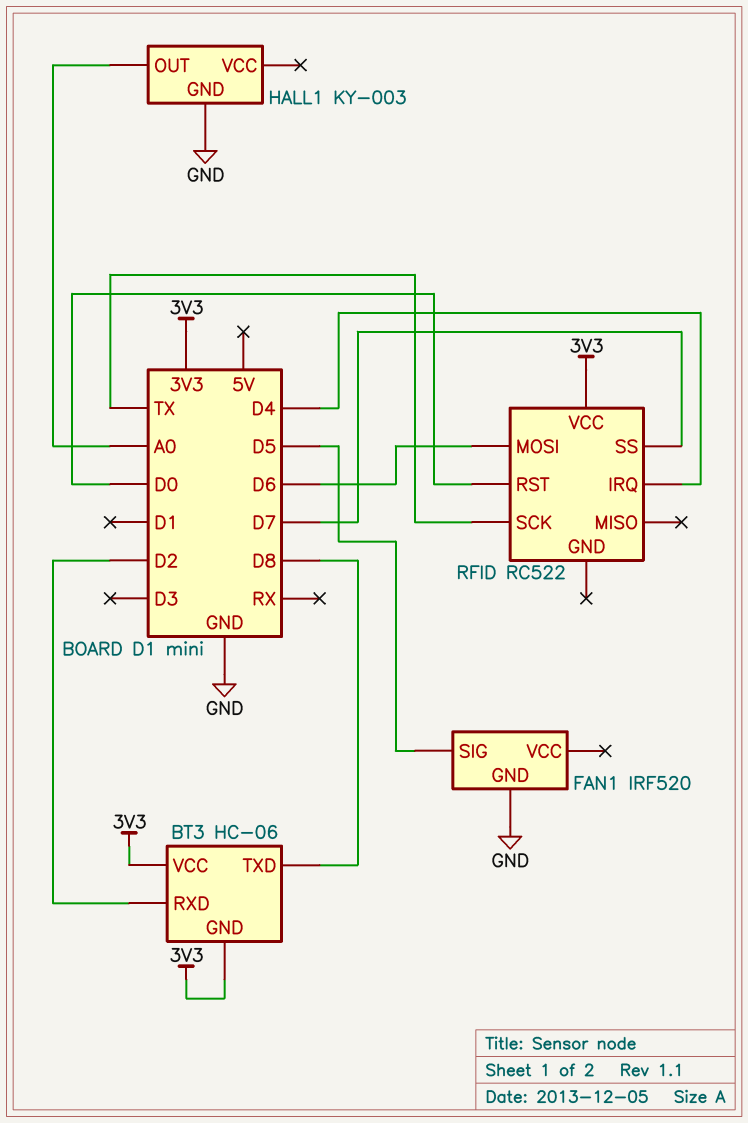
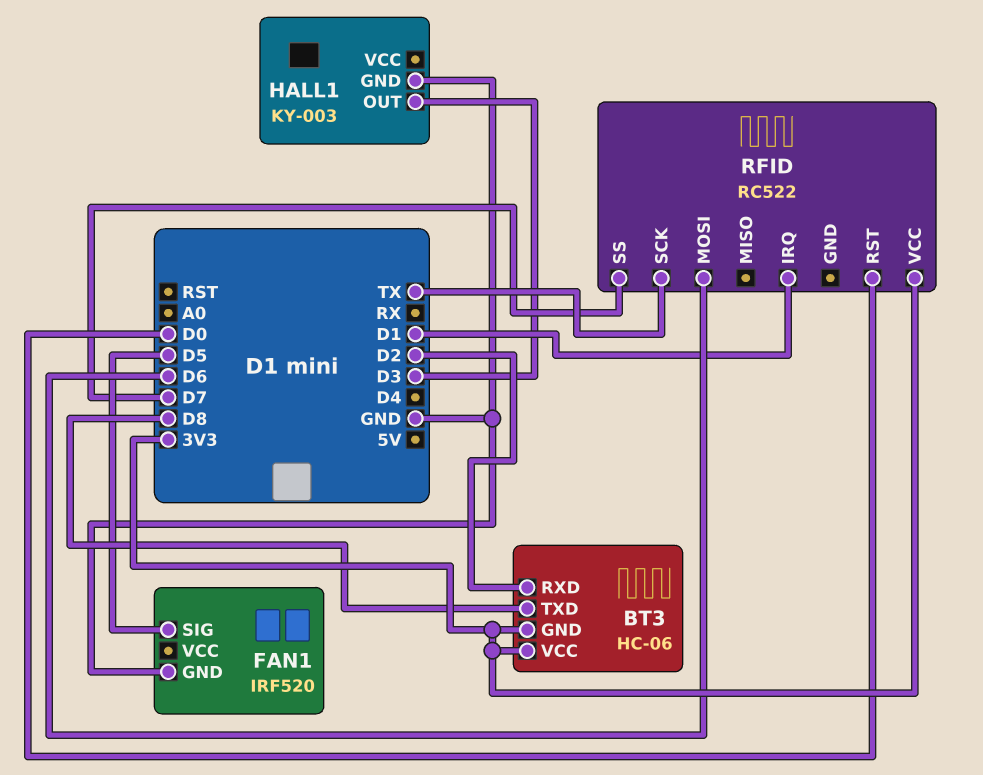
HALL1 pin OUT: A0 -> D3
RFID pin IRQ: D4 -> D1

